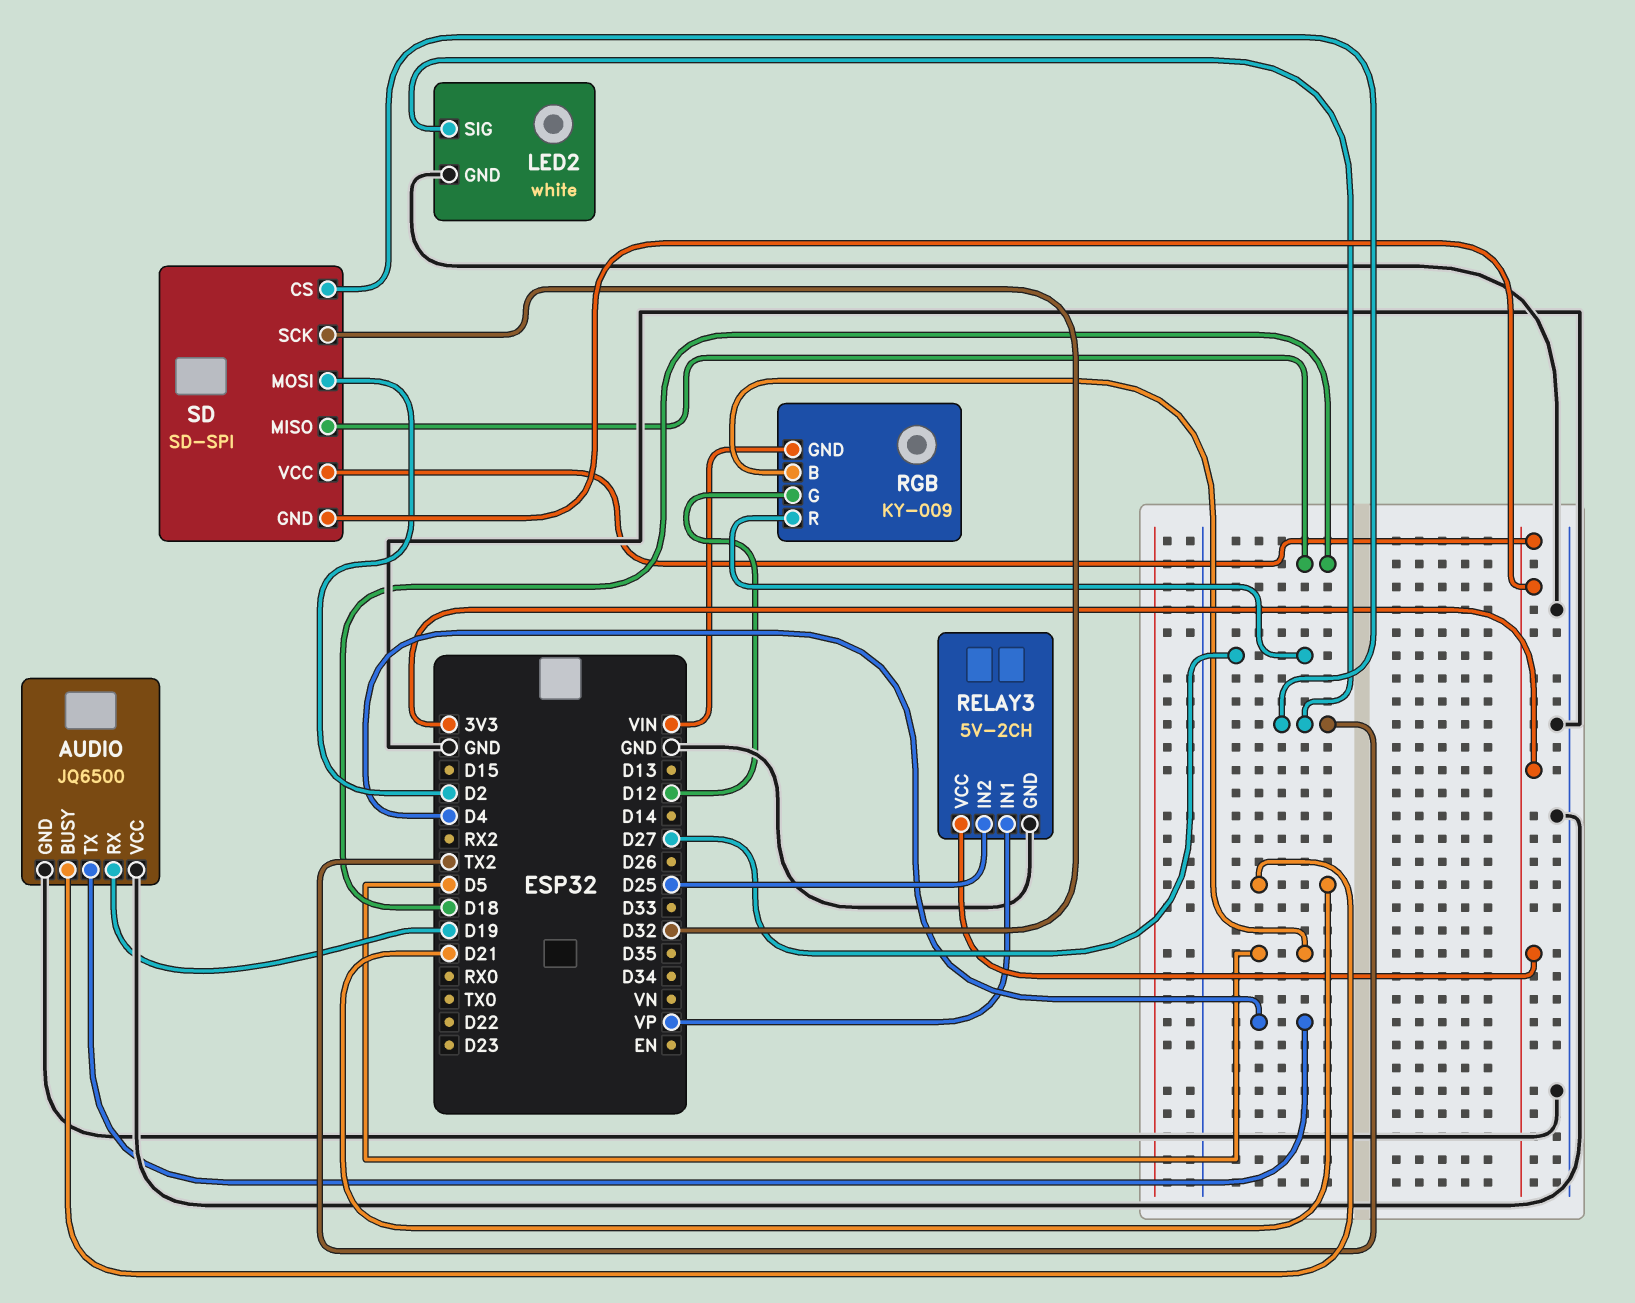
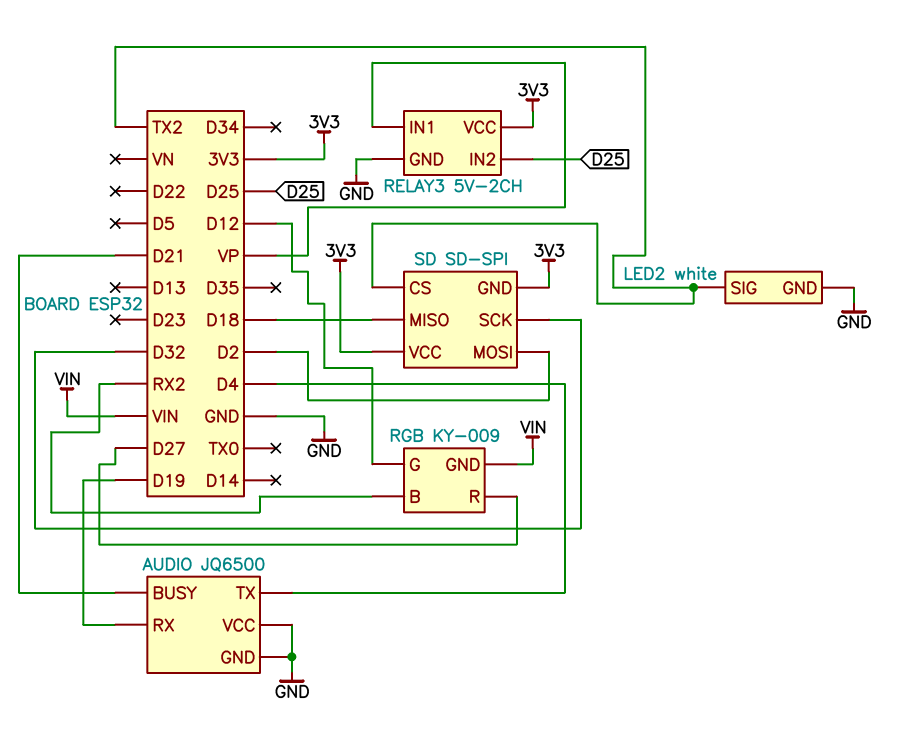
RGB pin B: D5 -> RX2

